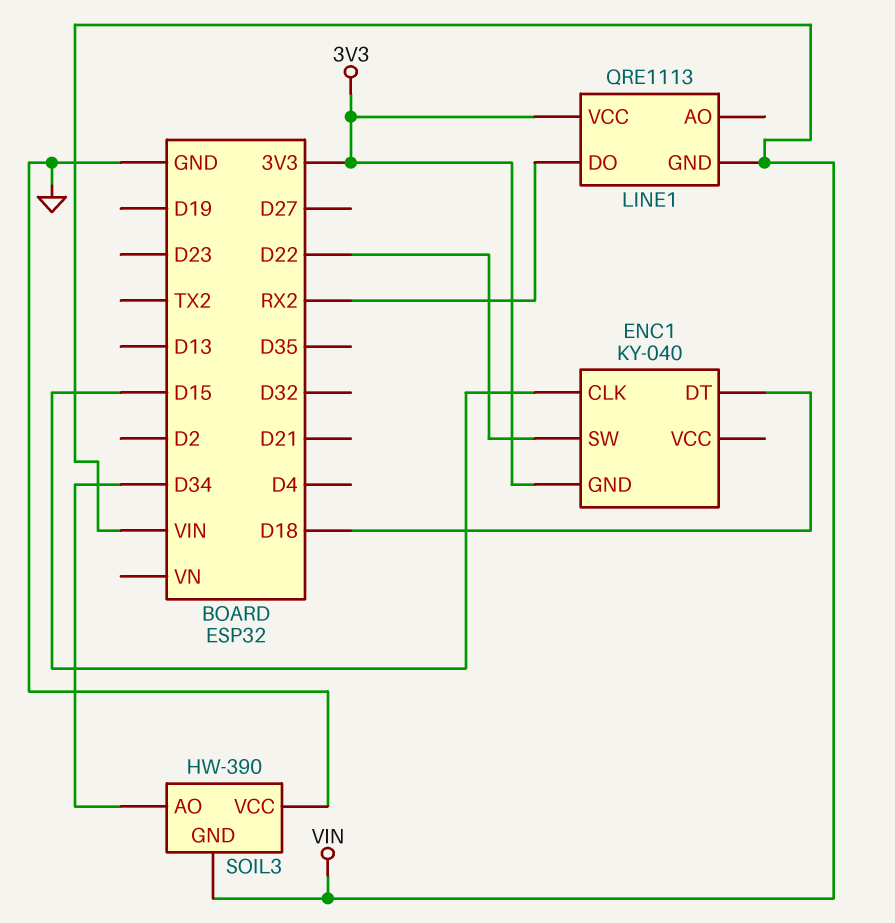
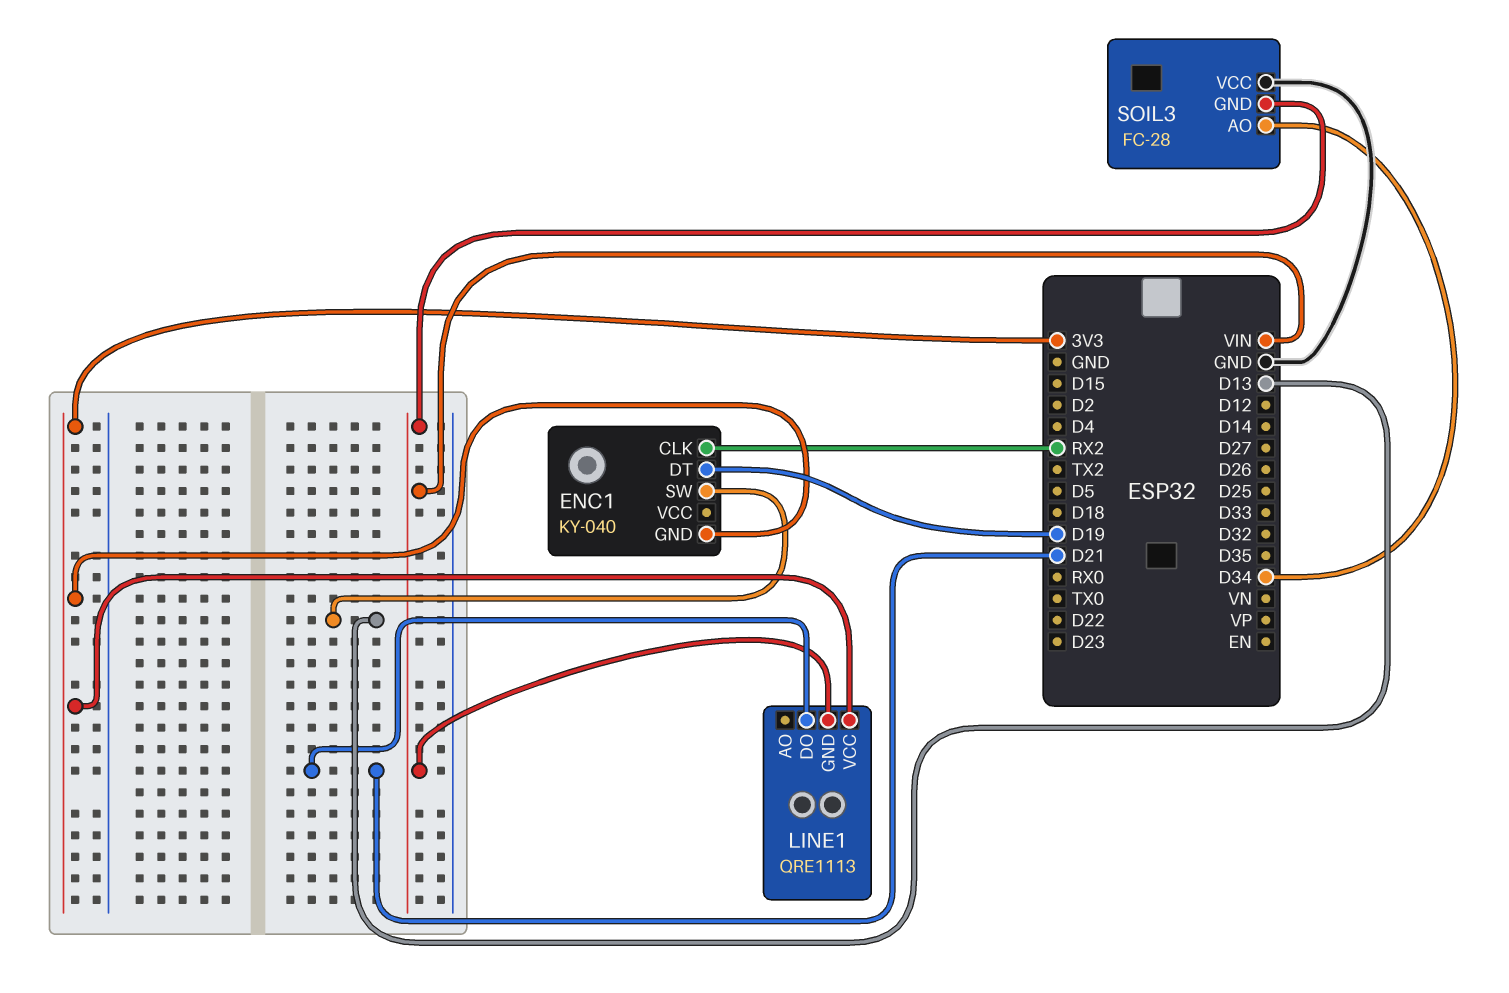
ENC1 pin CLK: D15 -> RX2
ENC1 pin DT: D18 -> D19
ENC1 pin SW: D22 -> D13
LINE1 pin DO: RX2 -> D21
SOIL3: HW-390 -> FC-28

